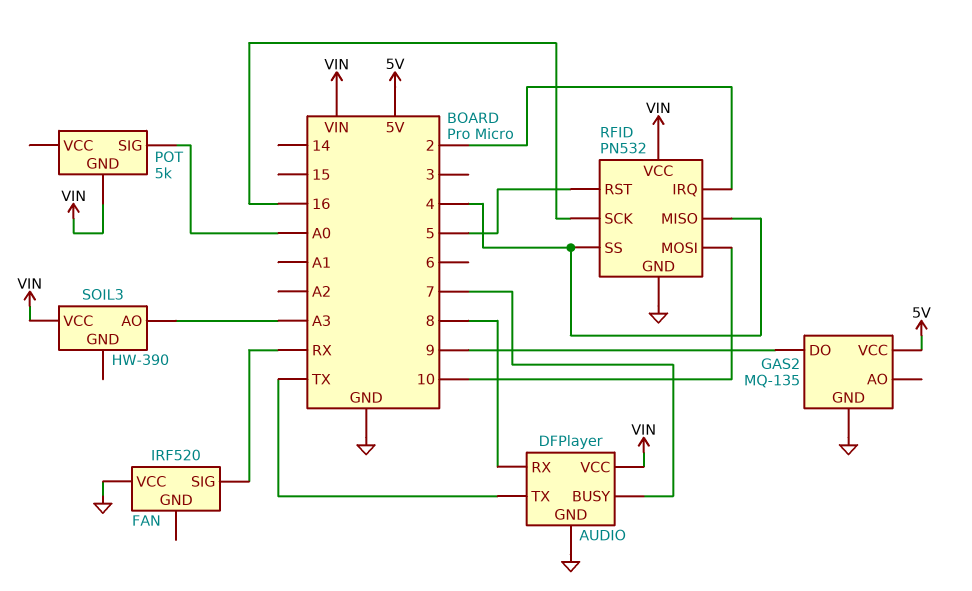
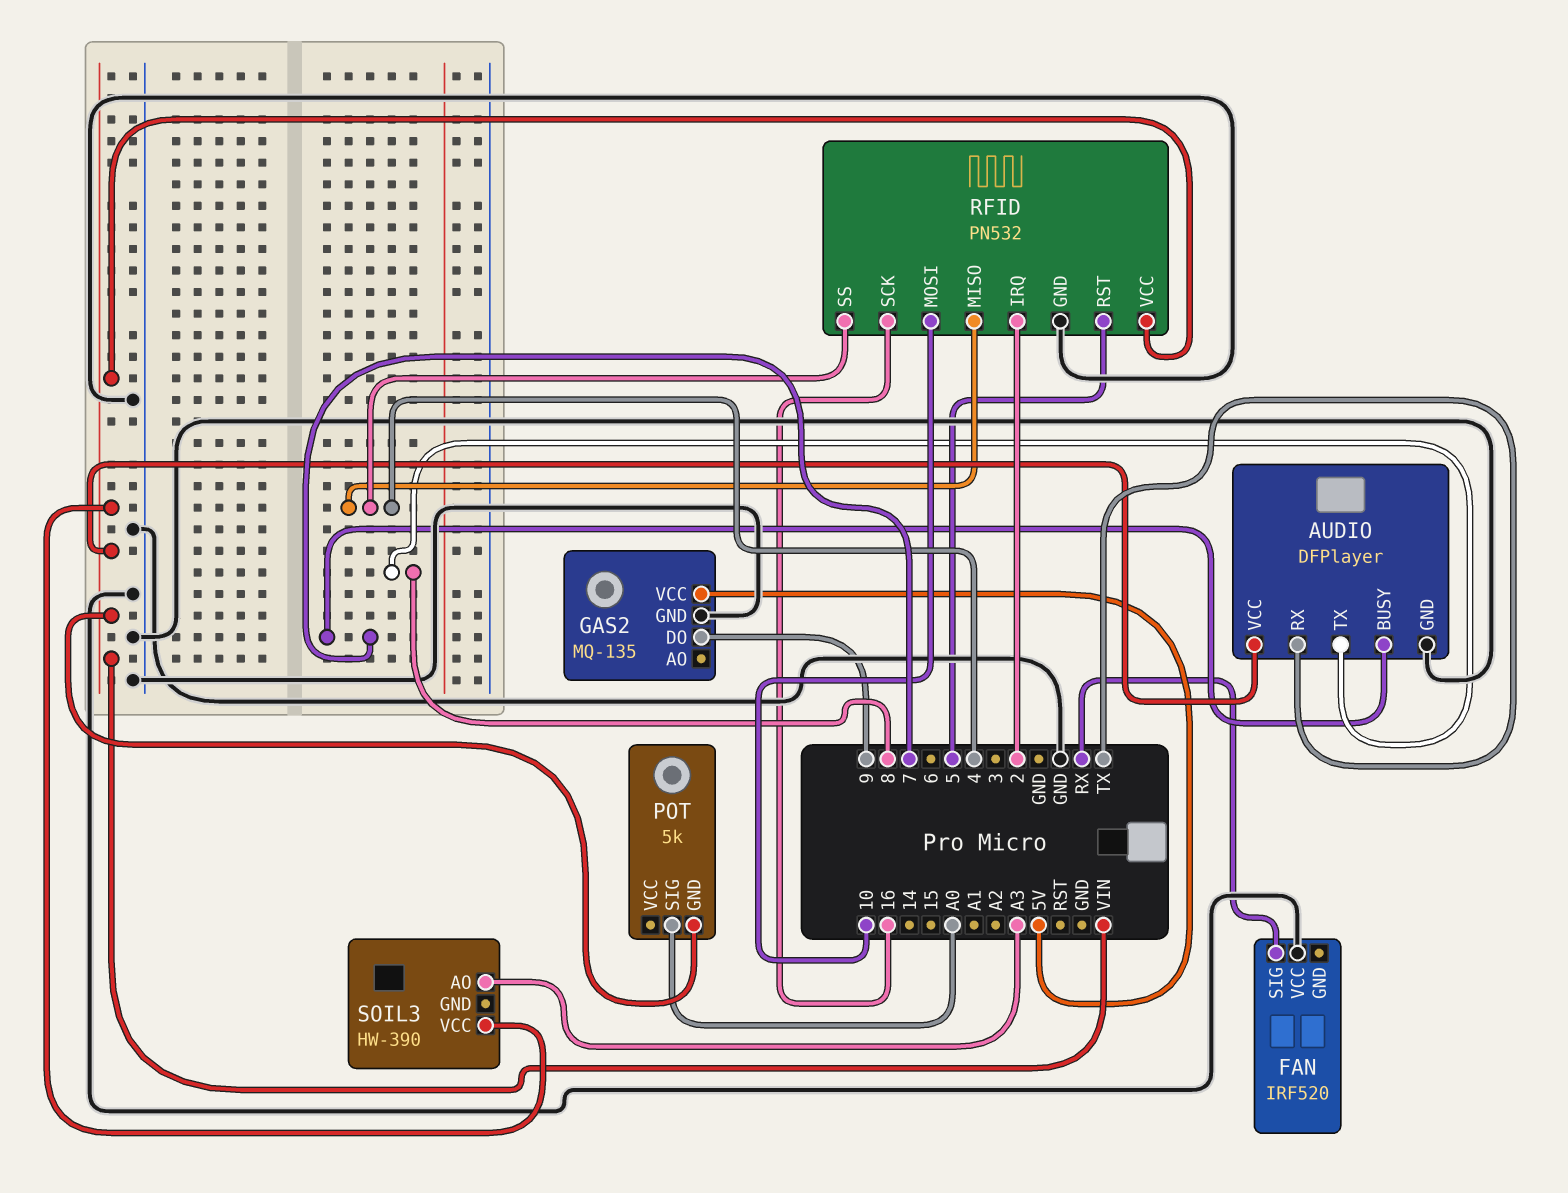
AUDIO pin RX: 8 -> TX
AUDIO pin TX: TX -> 8

